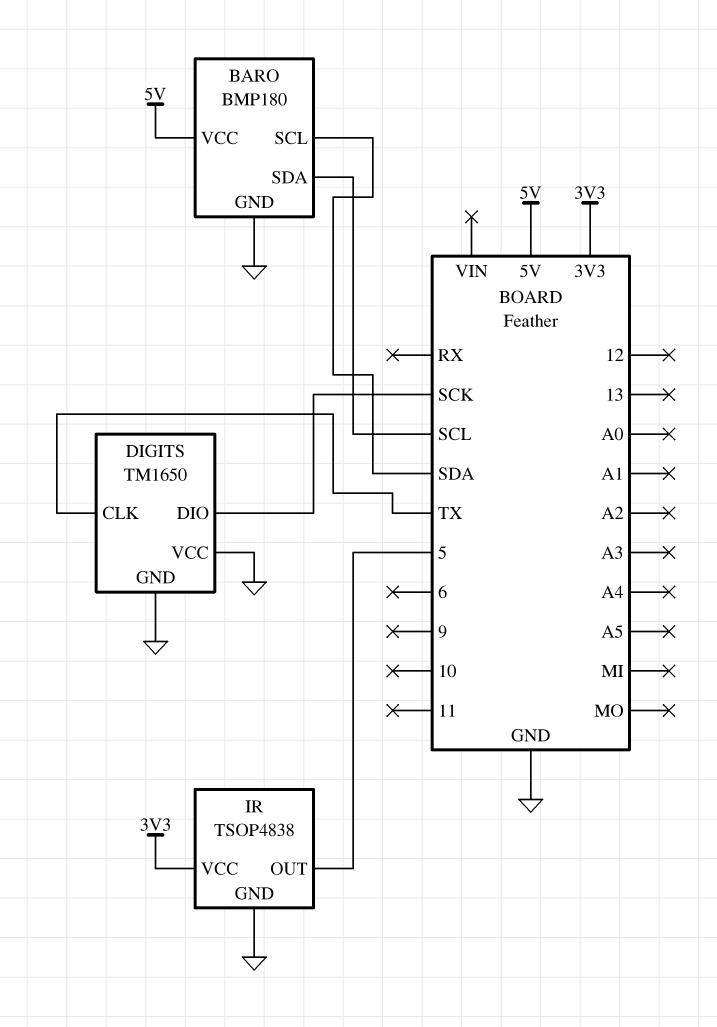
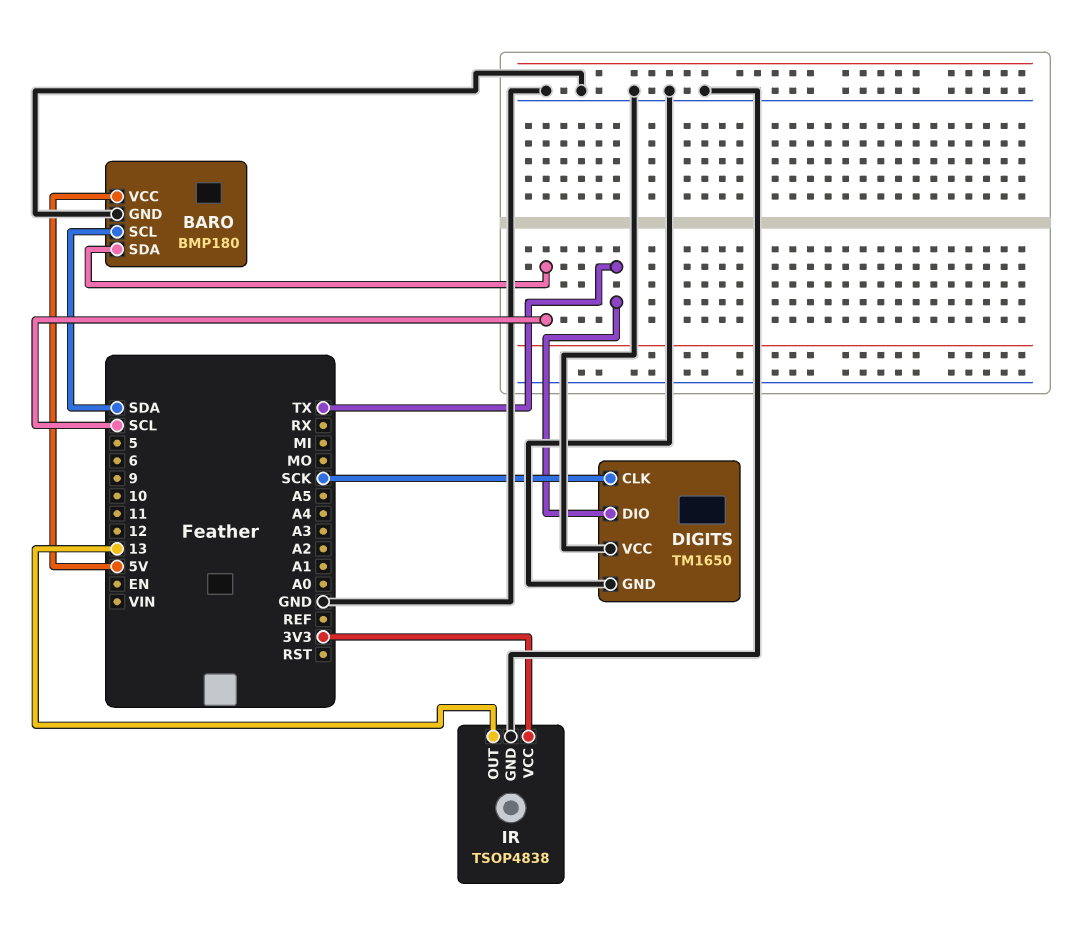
DIGITS pin CLK: TX -> SCK
DIGITS pin DIO: SCK -> TX
IR pin OUT: 5 -> 13

